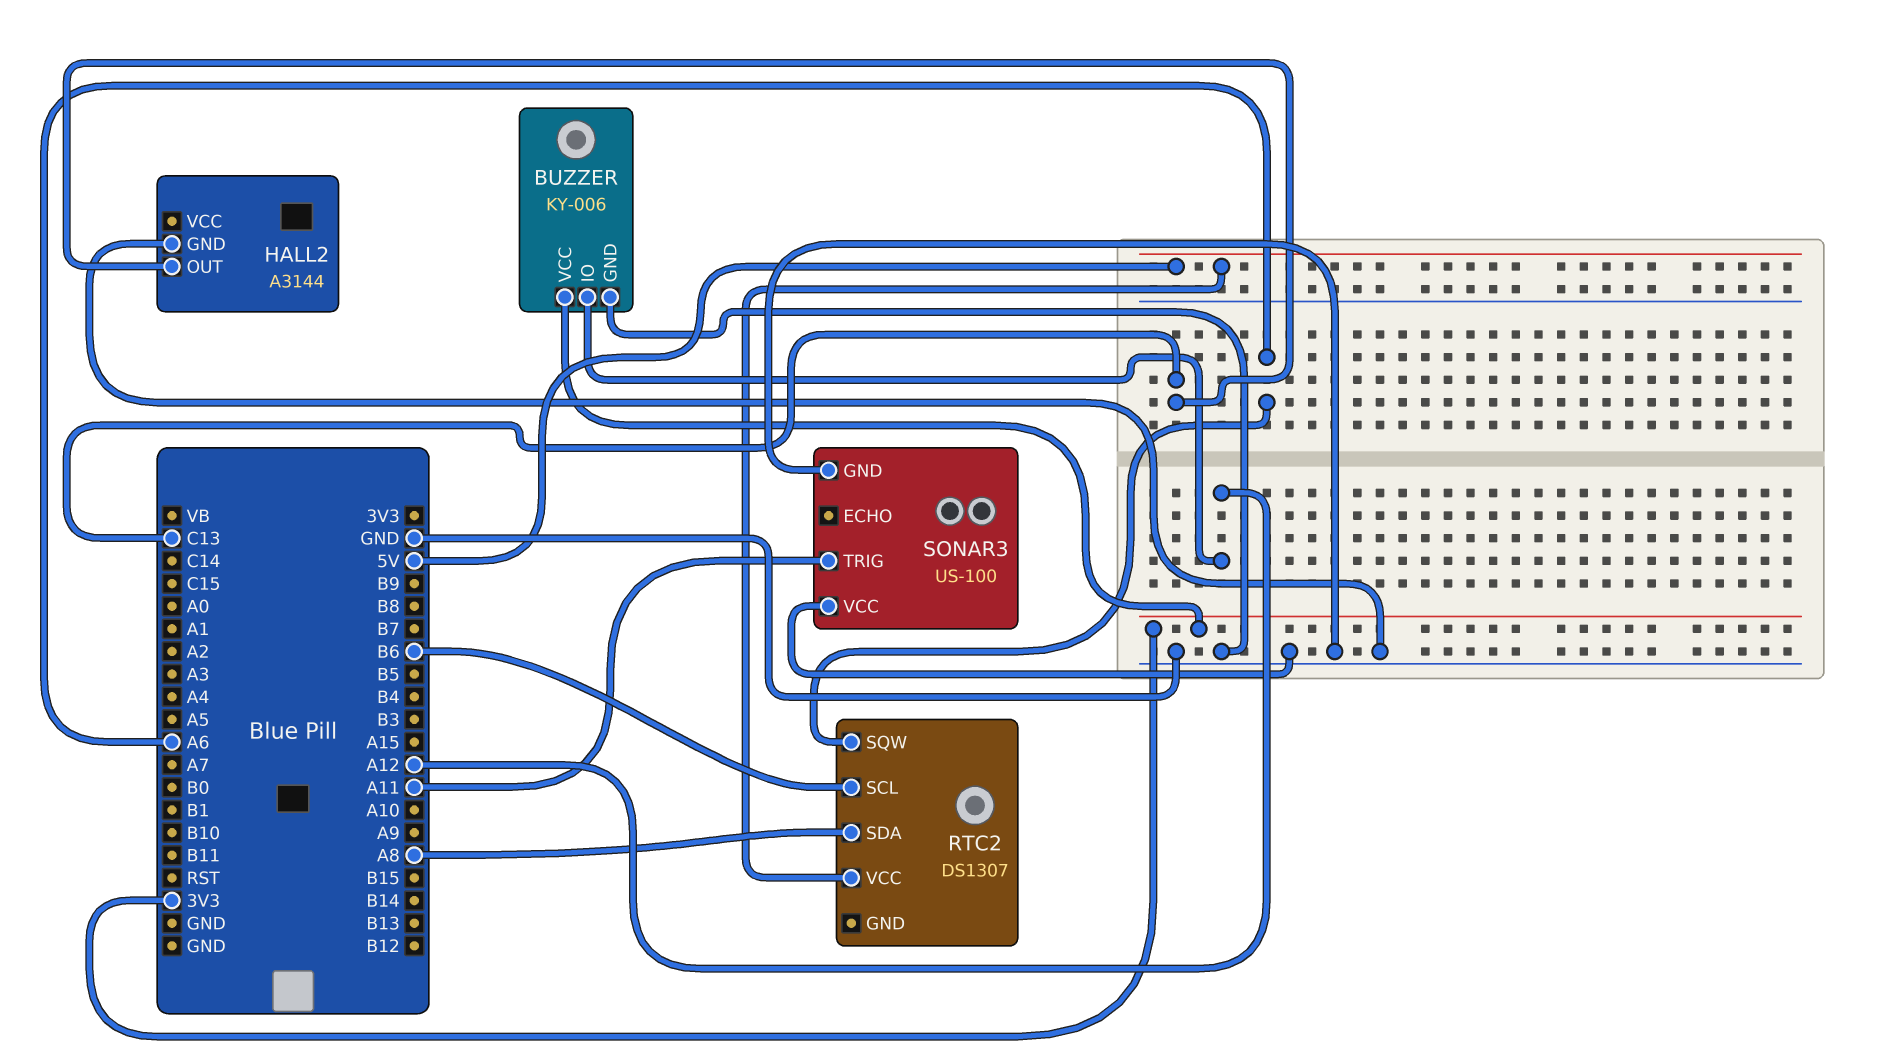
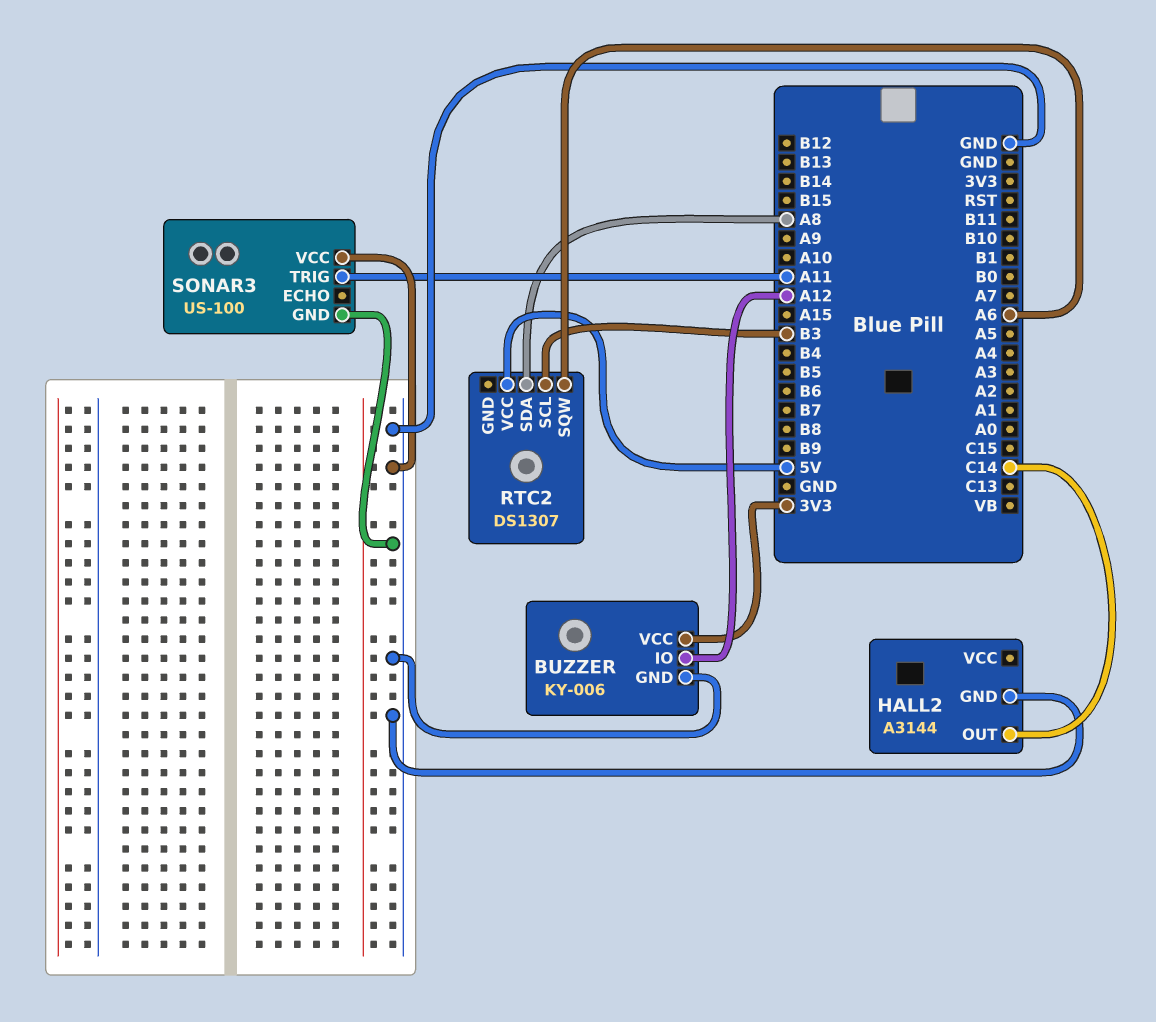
HALL2 pin OUT: C13 -> C14
RTC2 pin SCL: B6 -> B3

